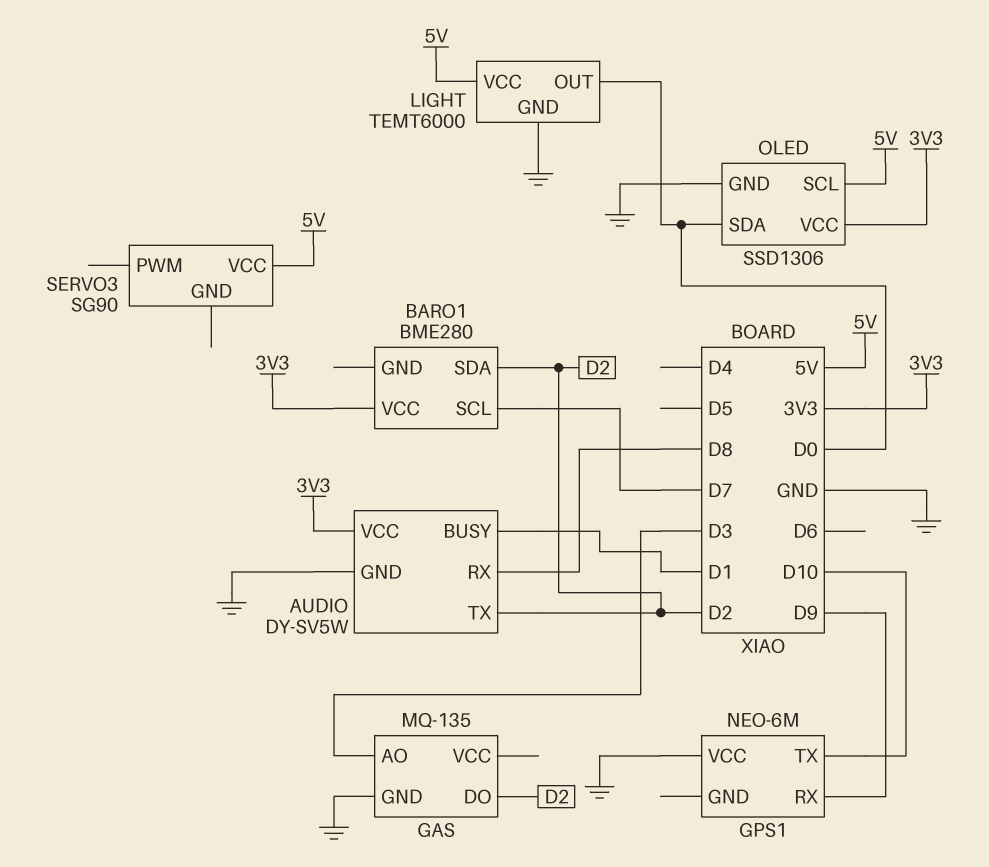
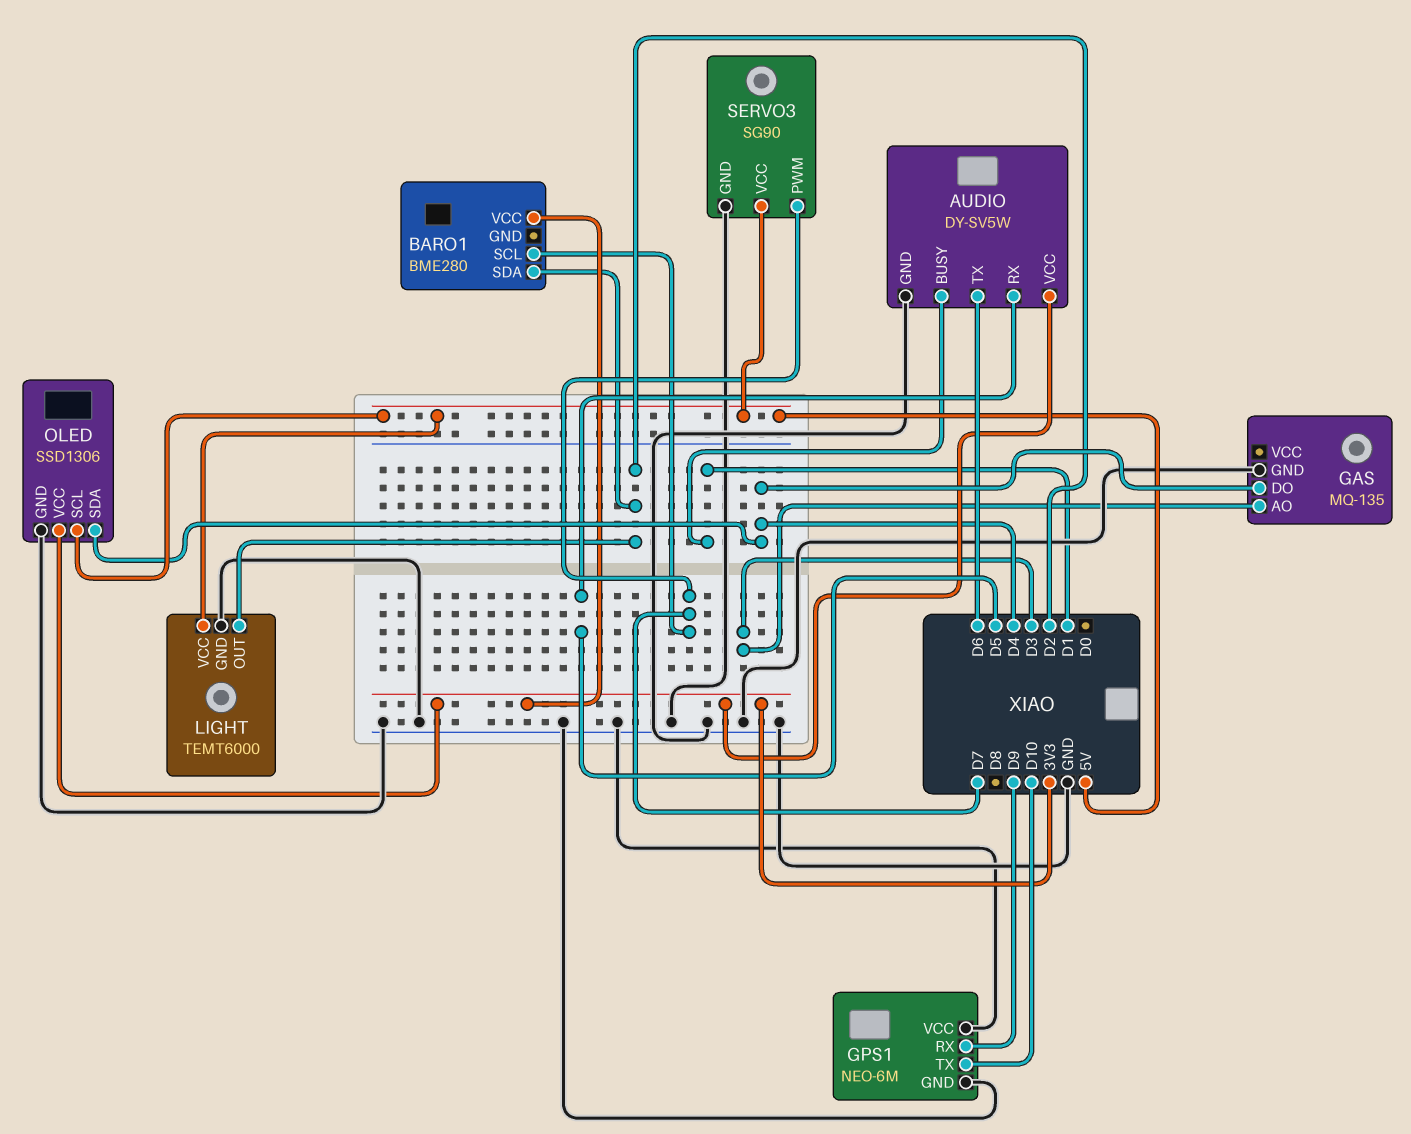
AUDIO pin RX: D8 -> D5
AUDIO pin TX: D2 -> D6
GAS pin DO: D2 -> D4
GPS1 pin GND: none -> GND
LIGHT pin OUT: D0 -> D2
OLED pin SDA: D0 -> D4
SERVO3 pin GND: none -> GND
SERVO3 pin PWM: none -> D7

